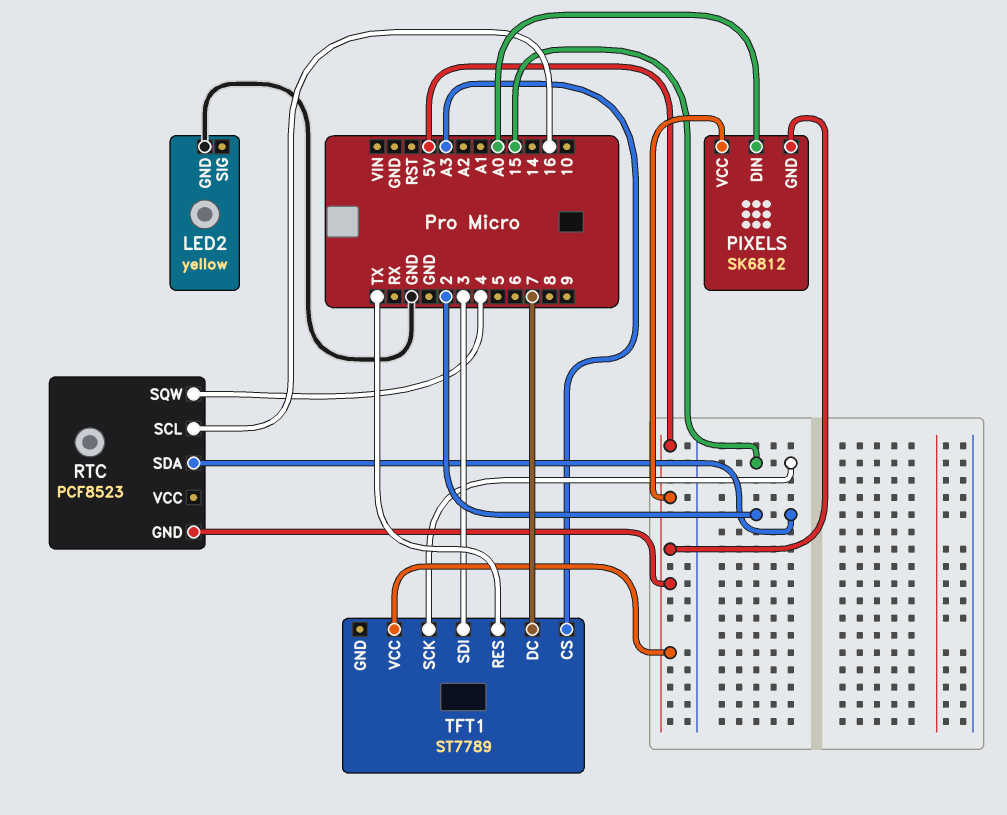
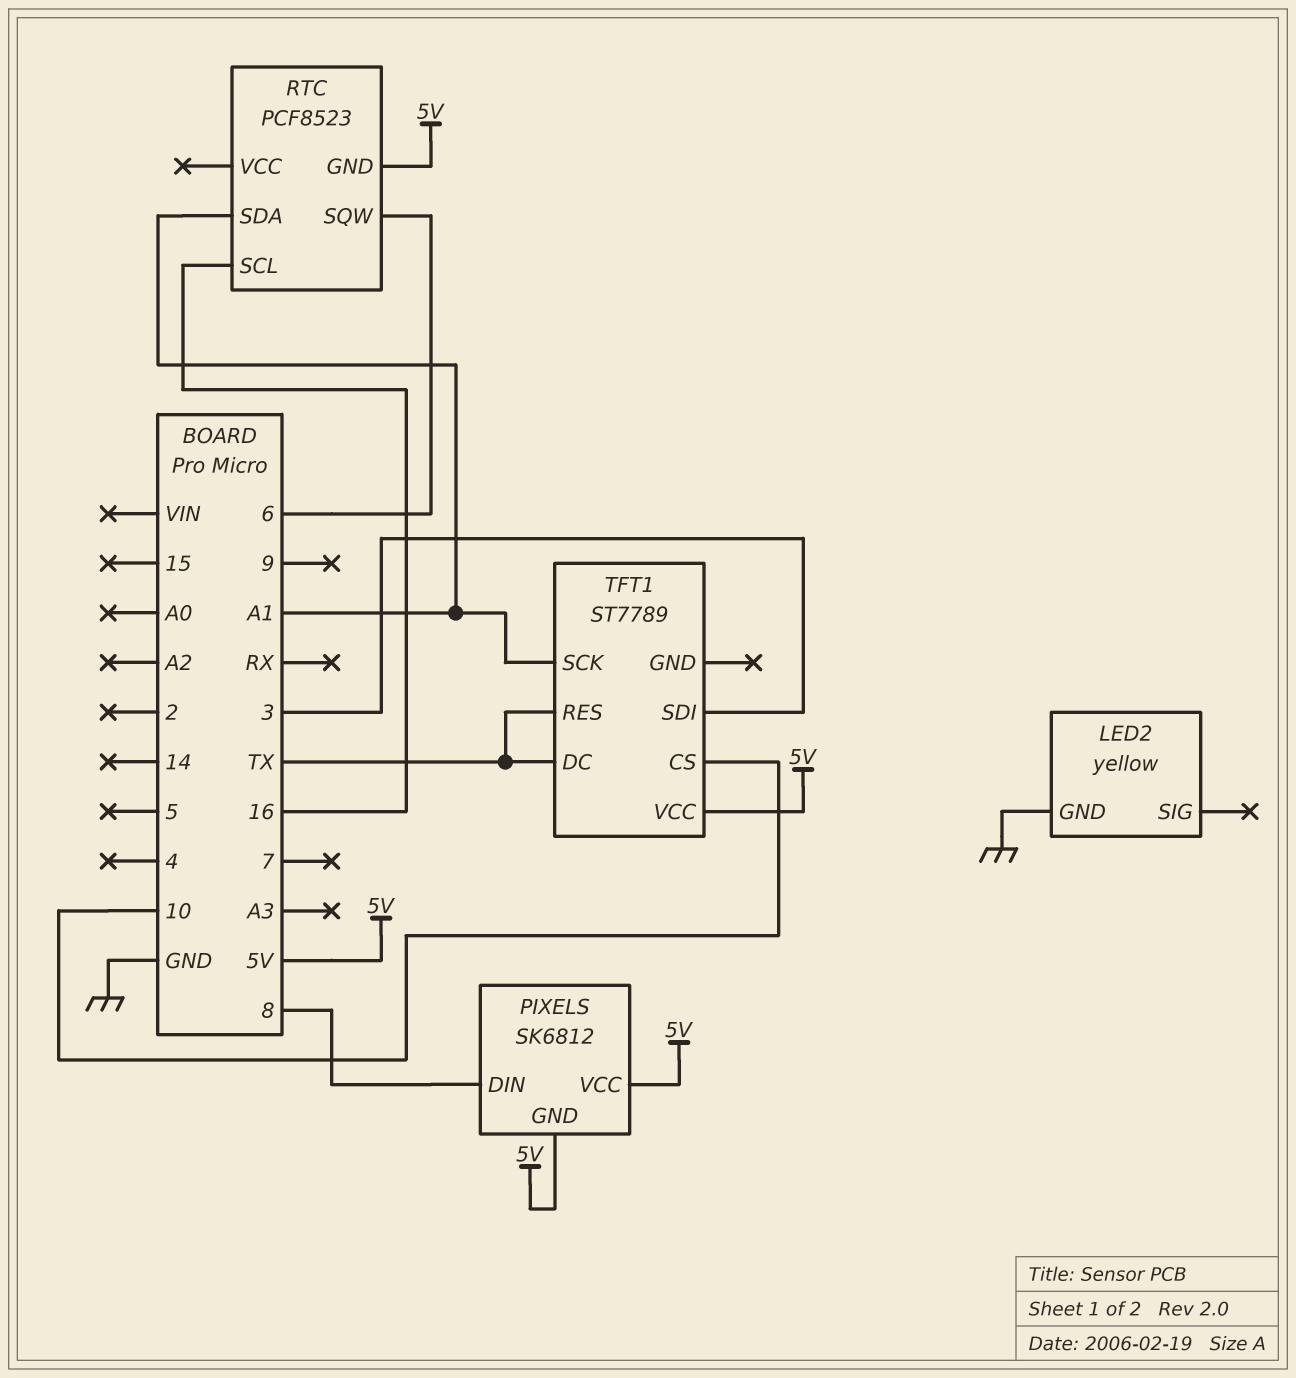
PIXELS pin DIN: A0 -> 8
RTC pin SDA: 2 -> A1
RTC pin SQW: 4 -> 6
TFT1 pin CS: A3 -> 10
TFT1 pin DC: 7 -> TX
TFT1 pin SCK: 15 -> A1

